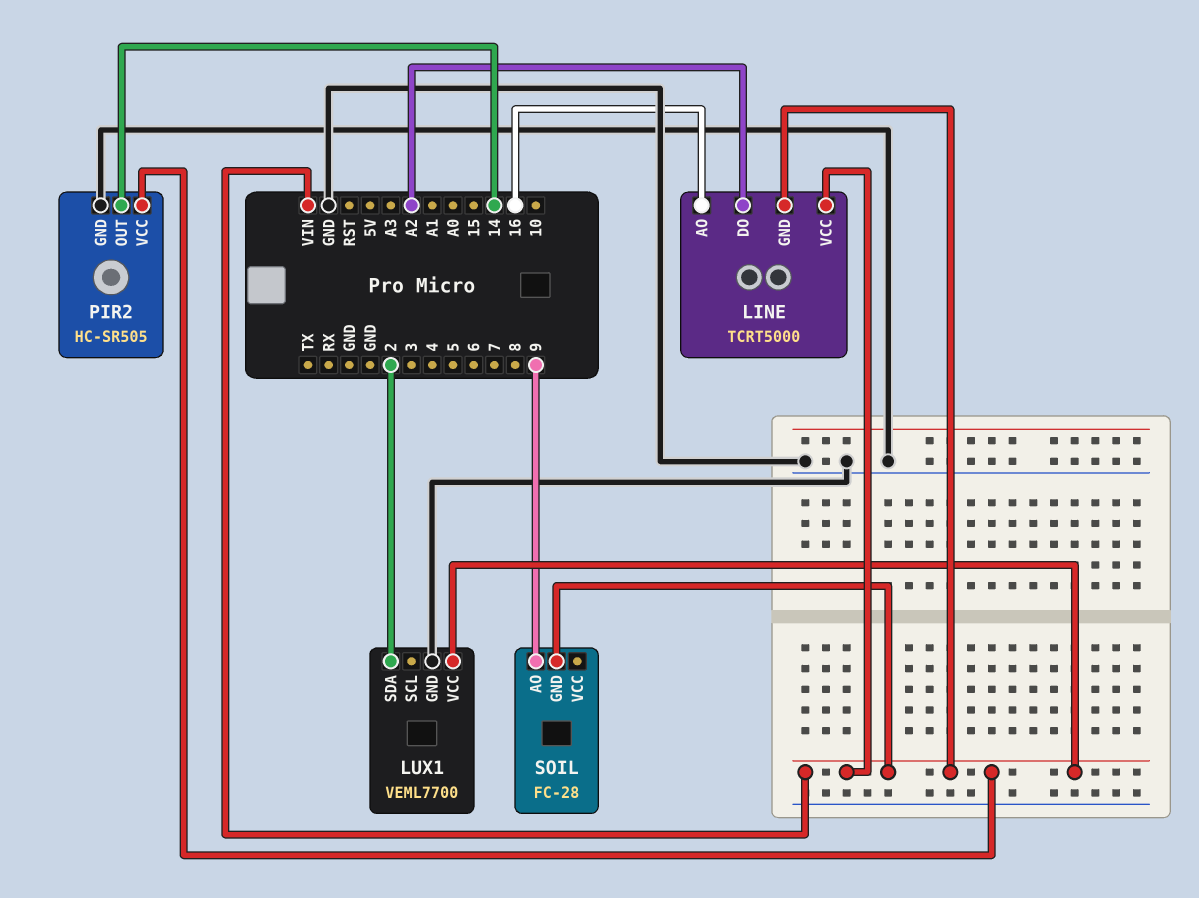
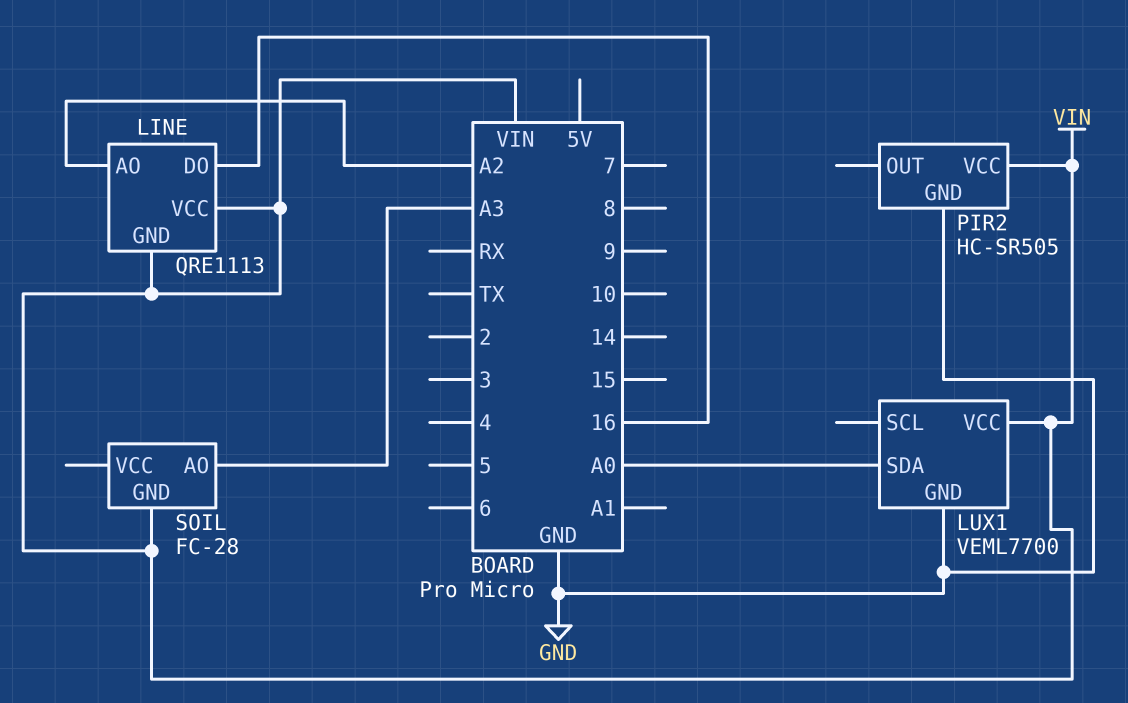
LINE: TCRT5000 -> QRE1113
LINE pin AO: 16 -> A2
LINE pin DO: A2 -> 16
LUX1 pin SDA: 2 -> A0
PIR2 pin OUT: 14 -> none
SOIL pin AO: 9 -> A3

